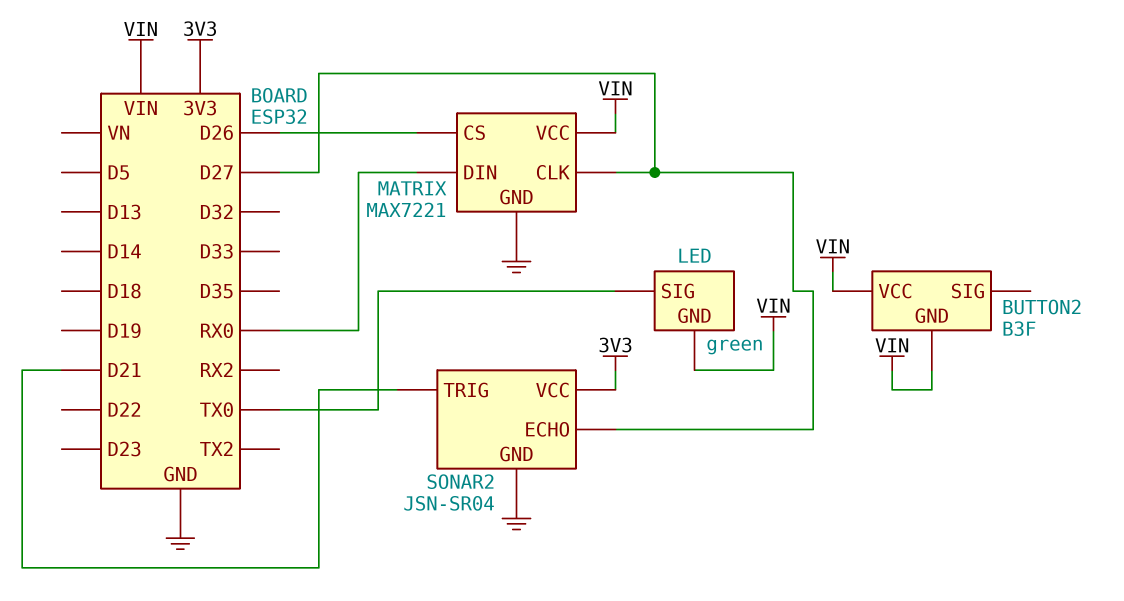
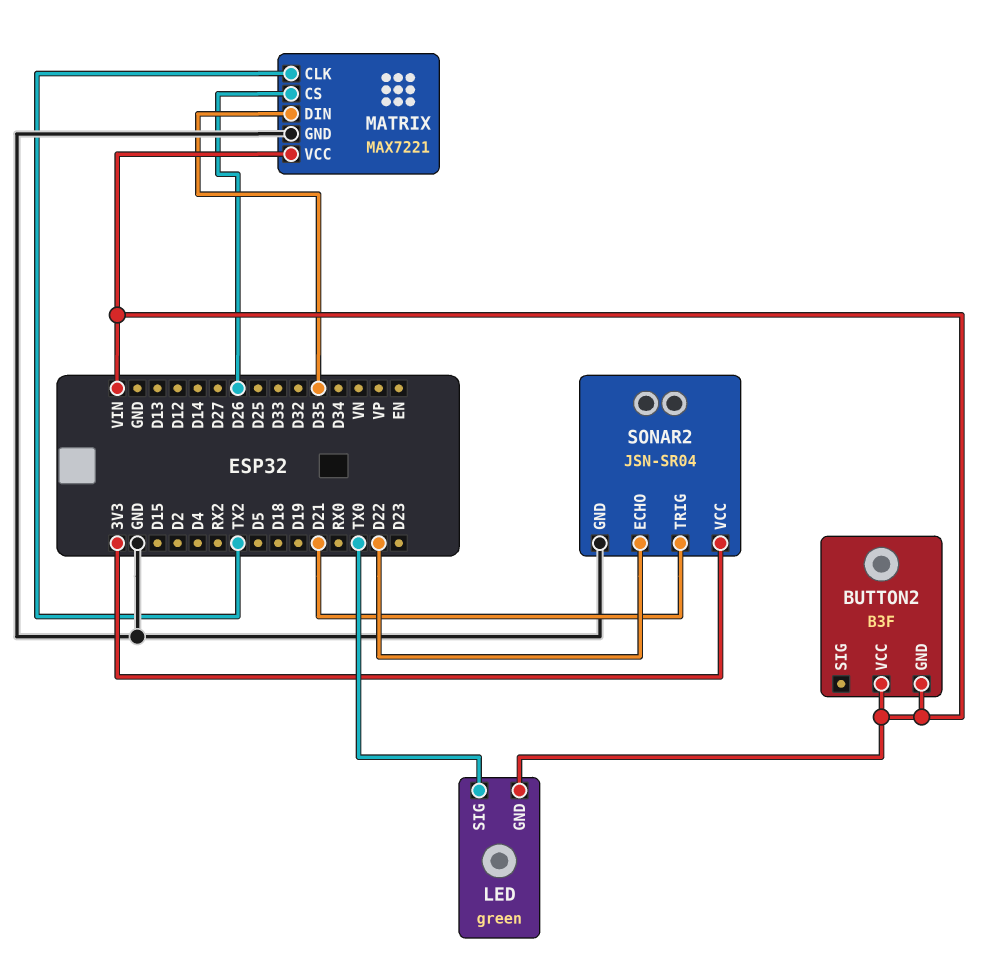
MATRIX pin CLK: D27 -> TX2
MATRIX pin DIN: RX0 -> D35
SONAR2 pin ECHO: D27 -> D22

